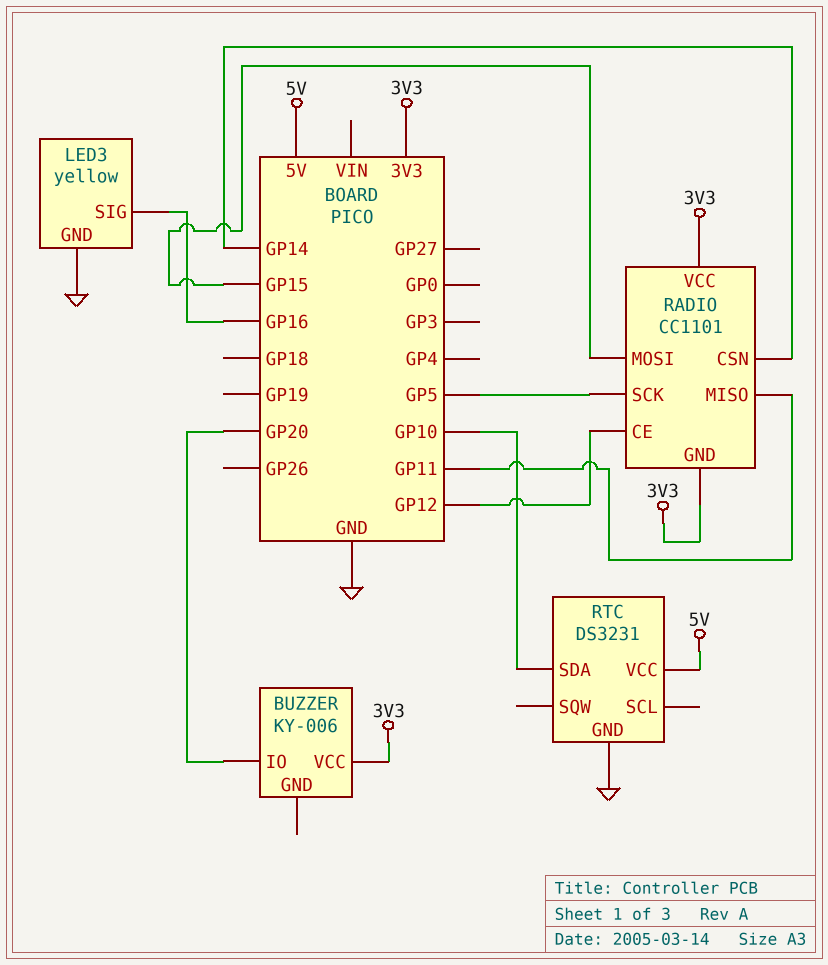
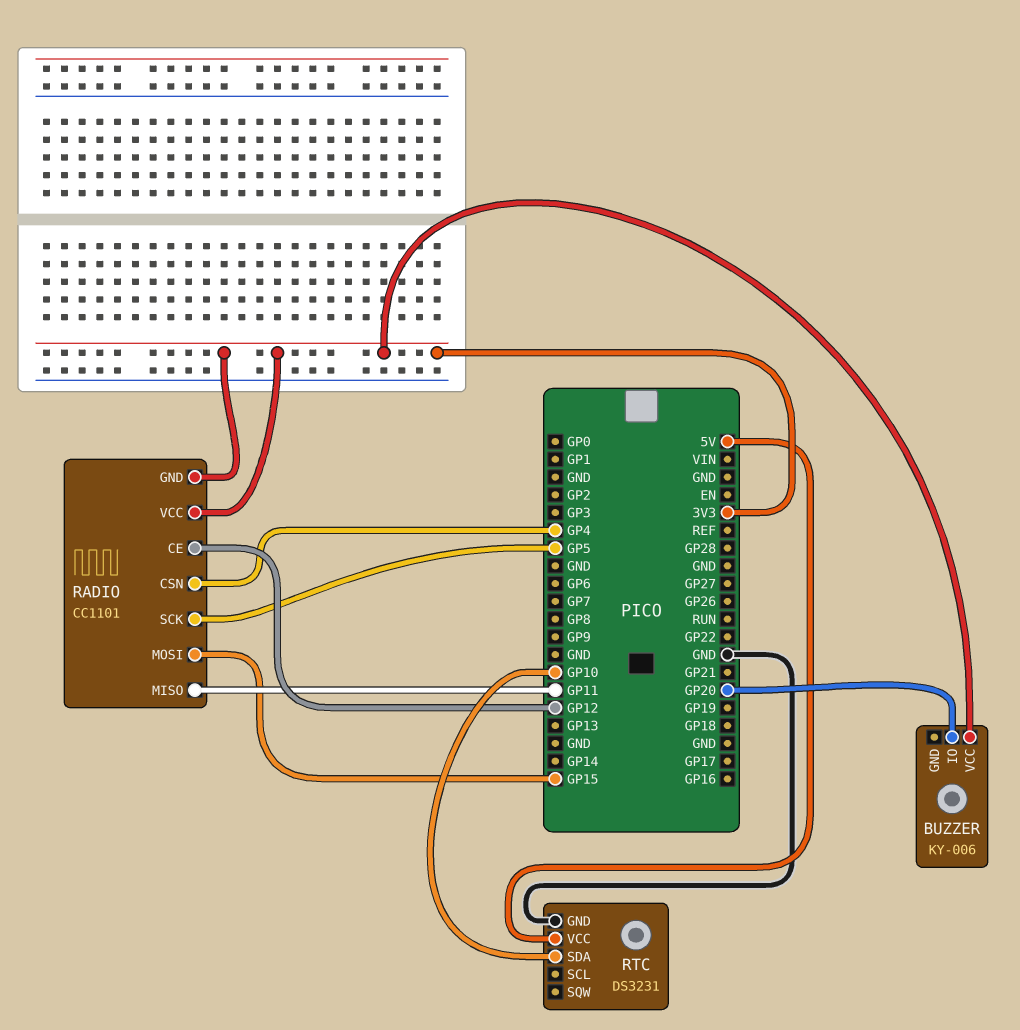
LED3: yellow -> none
LED3 pin GND: GND -> none
LED3 pin SIG: GP16 -> none
RADIO pin CSN: GP14 -> GP4

